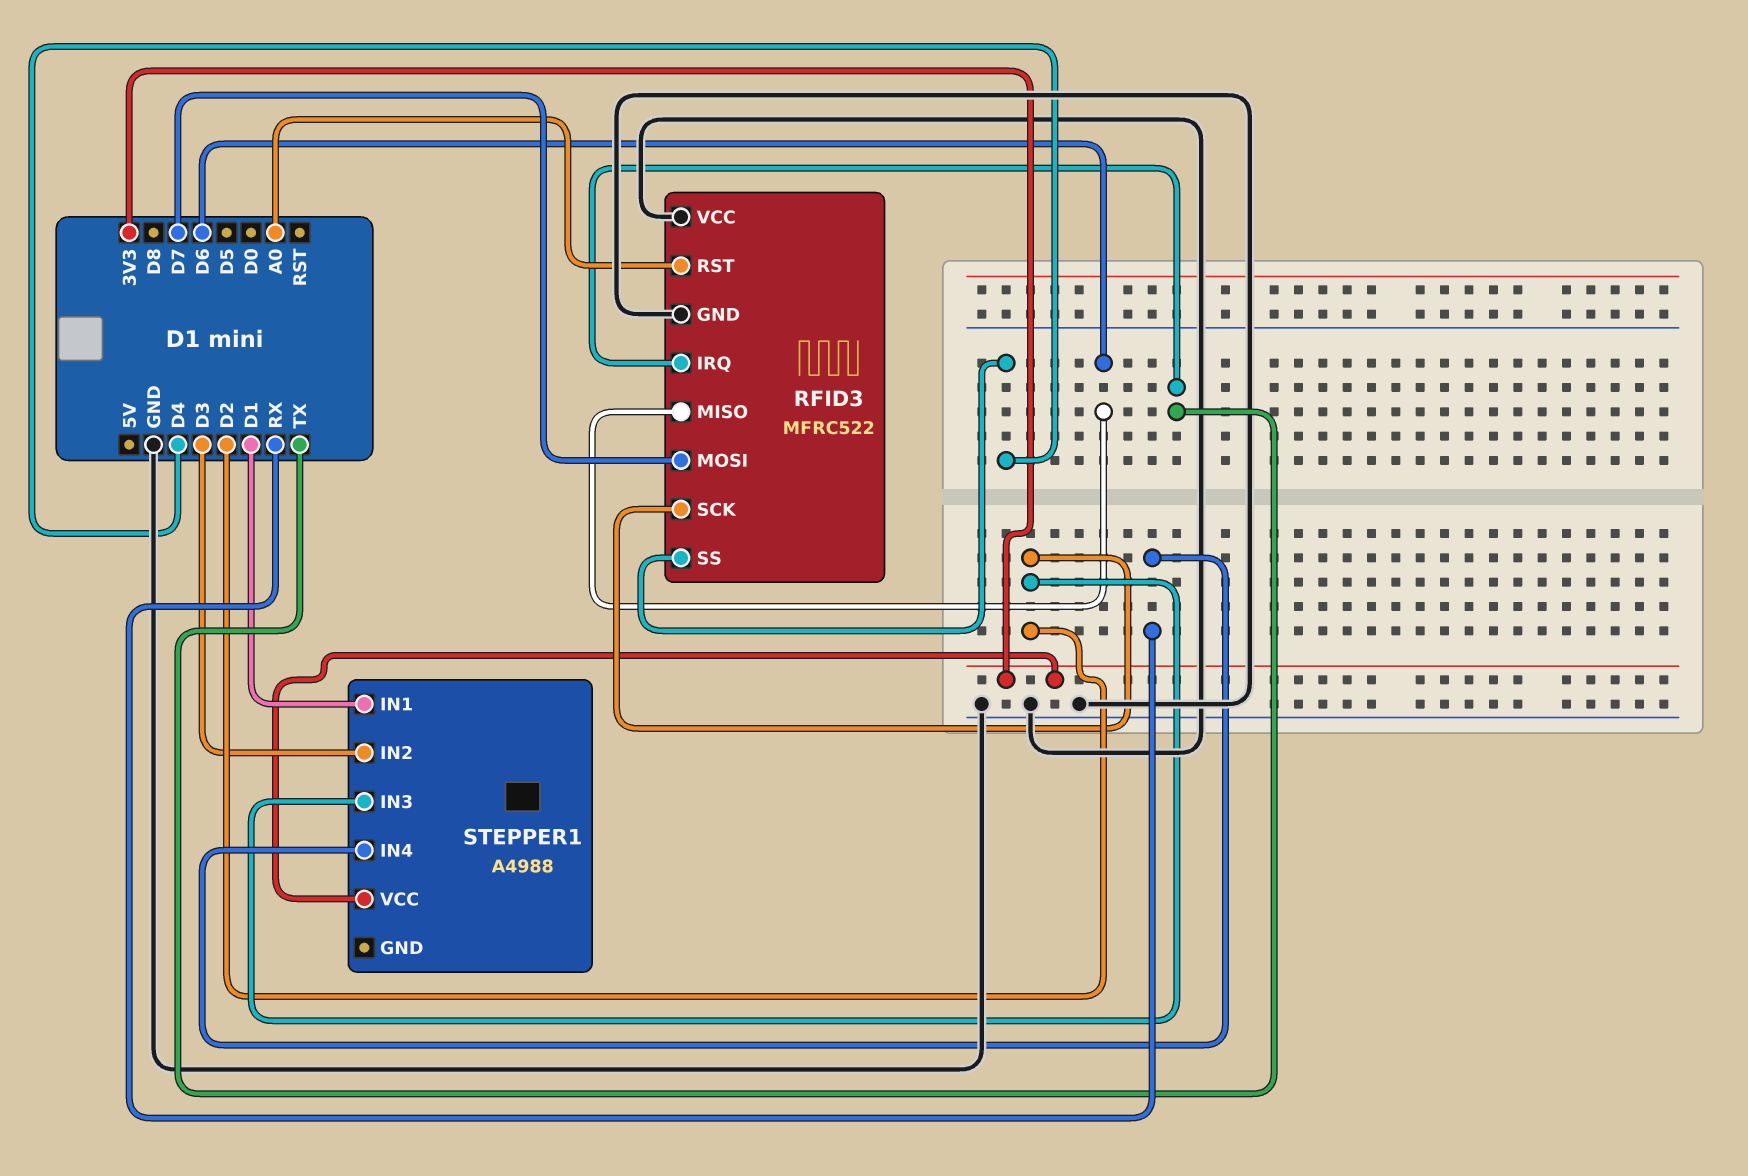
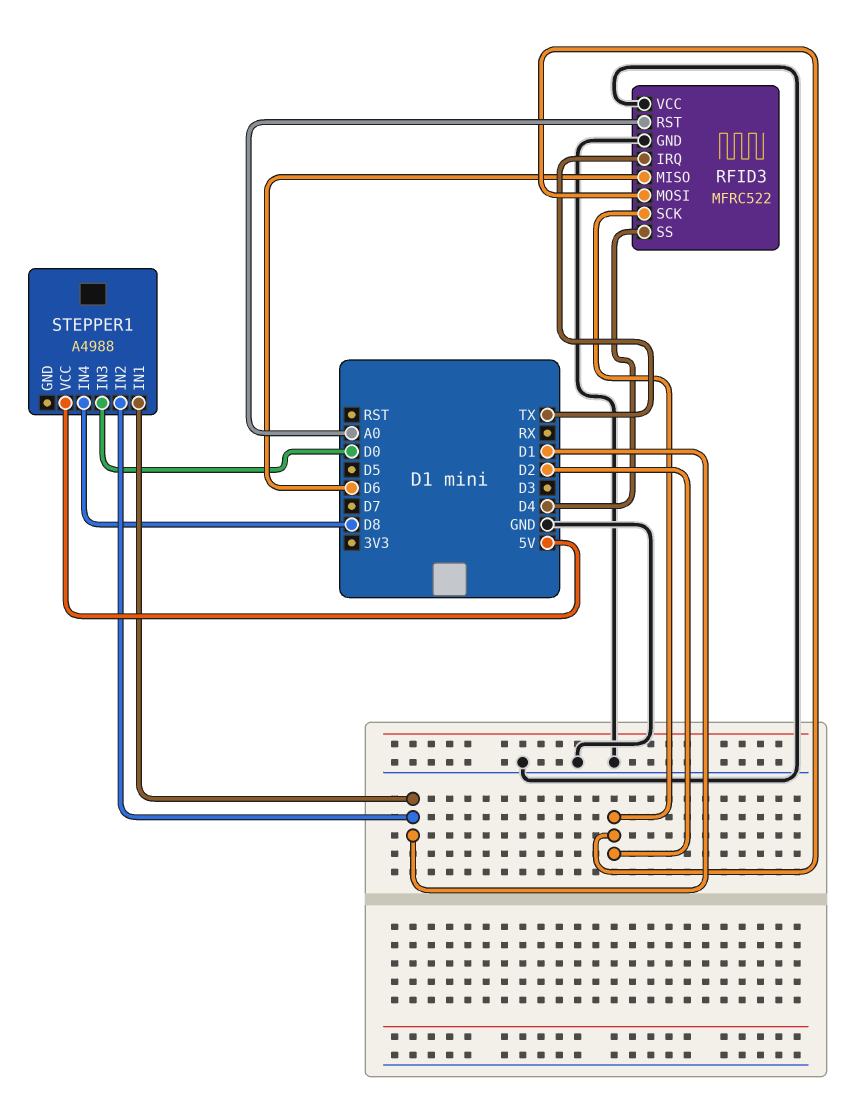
RFID3 pin MOSI: D7 -> D2
STEPPER1 pin IN2: D3 -> D1
STEPPER1 pin IN3: D2 -> D0
STEPPER1 pin IN4: RX -> D8
STEPPER1 pin VCC: 3V3 -> 5V

